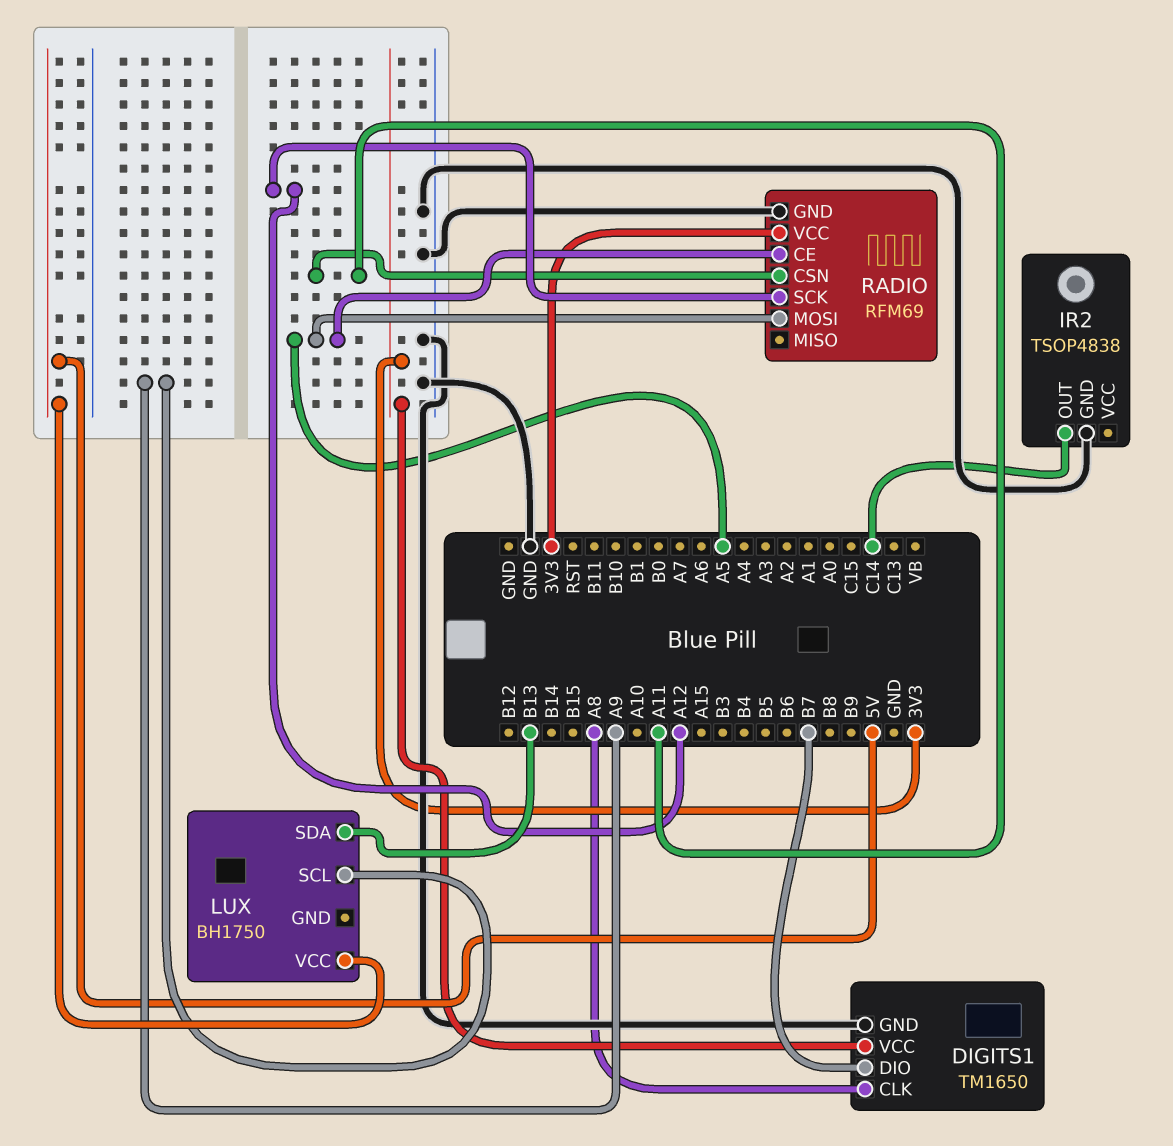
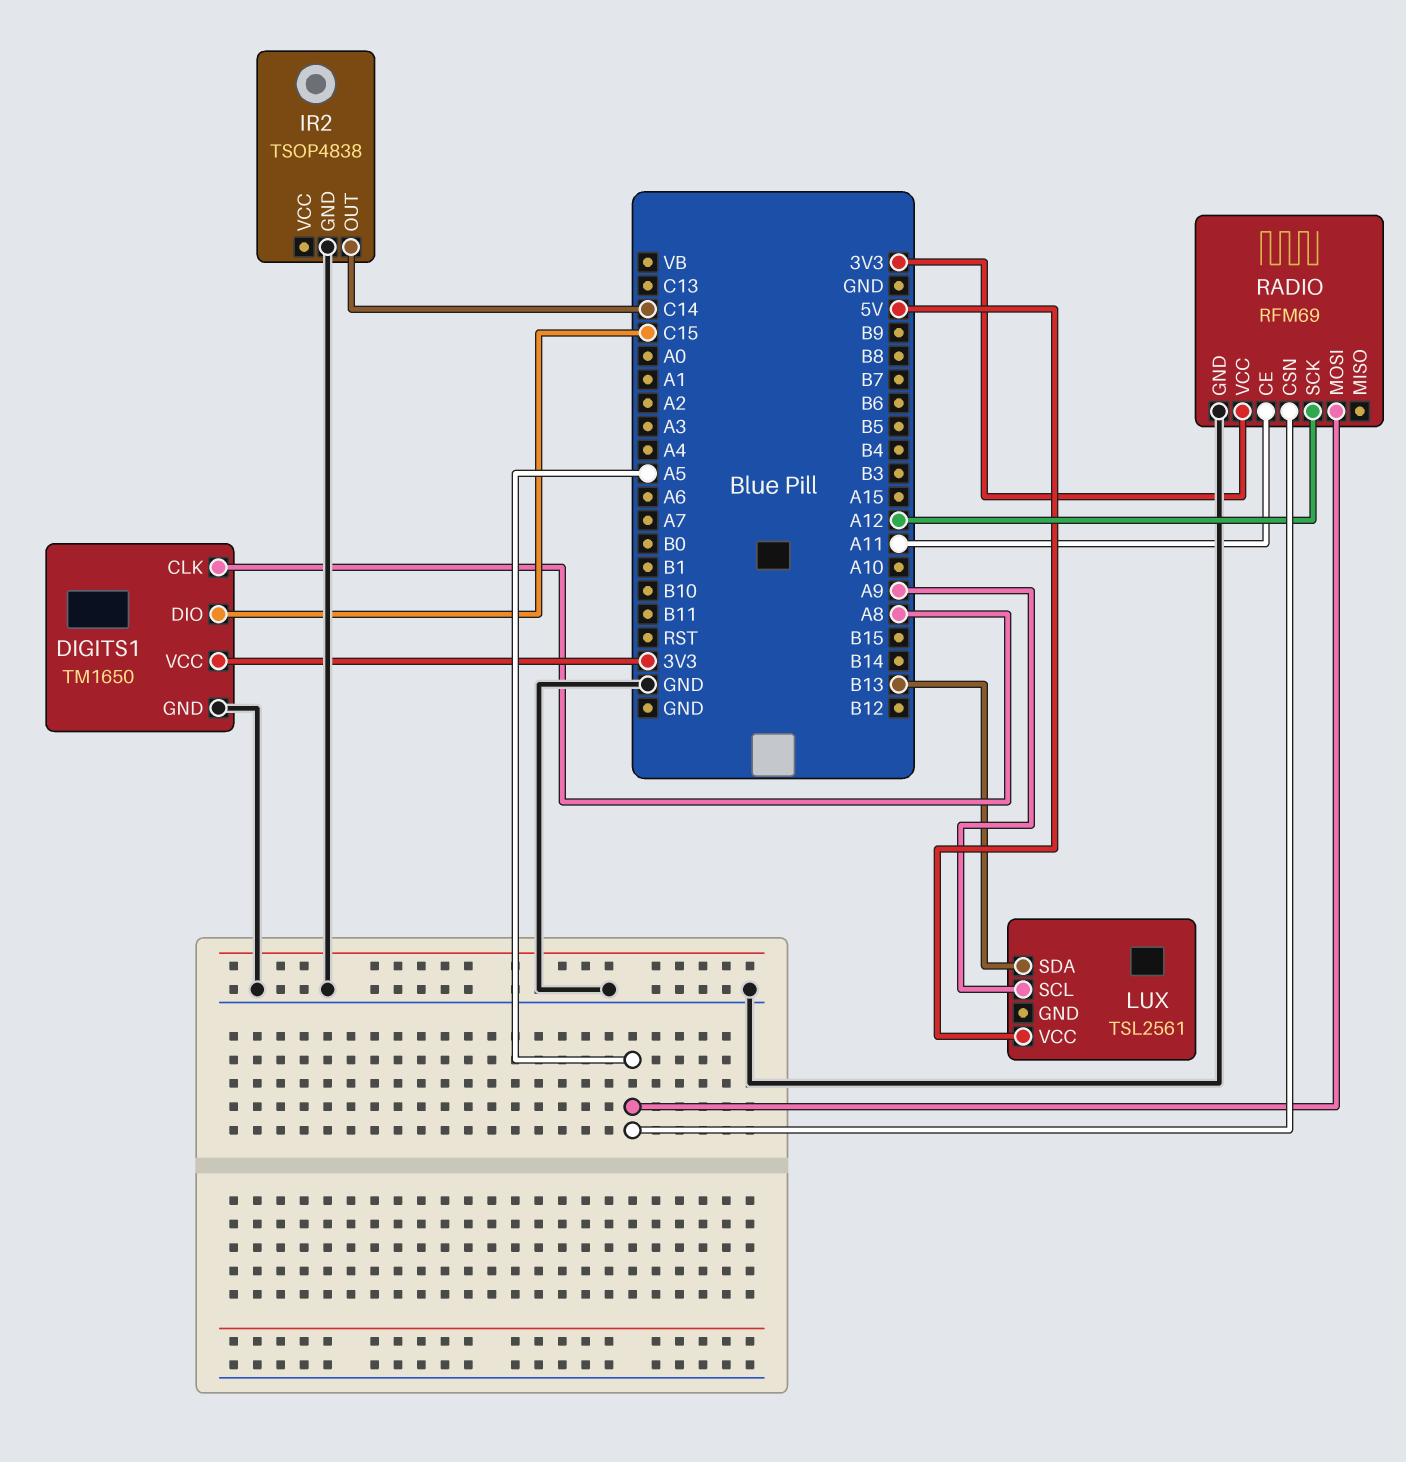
DIGITS1 pin DIO: B7 -> C15
LUX: BH1750 -> TSL2561
RADIO pin CE: A5 -> A11
RADIO pin CSN: A11 -> A5

